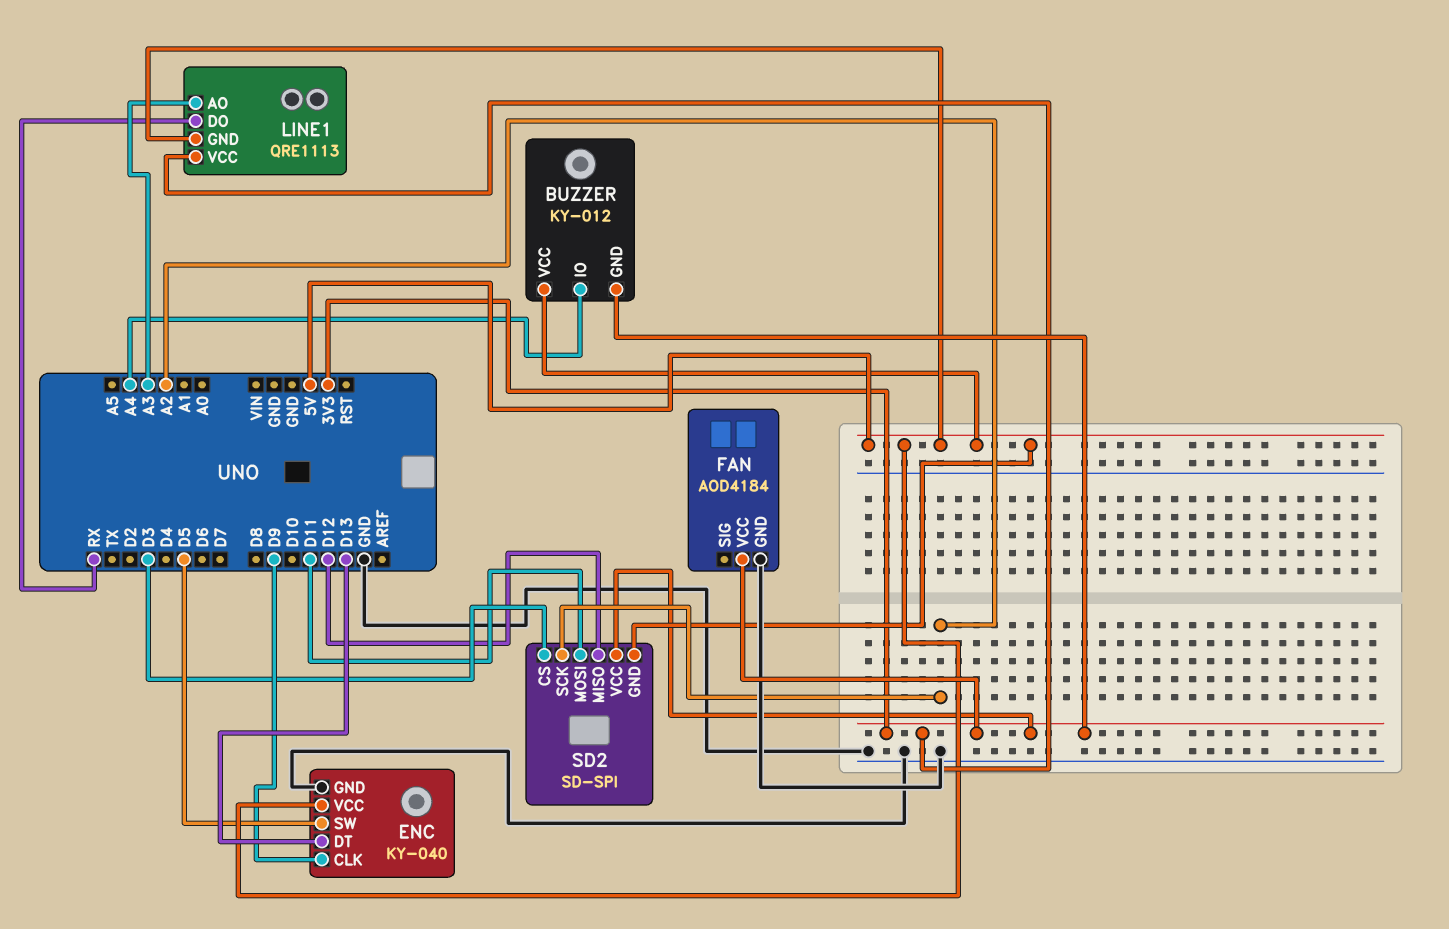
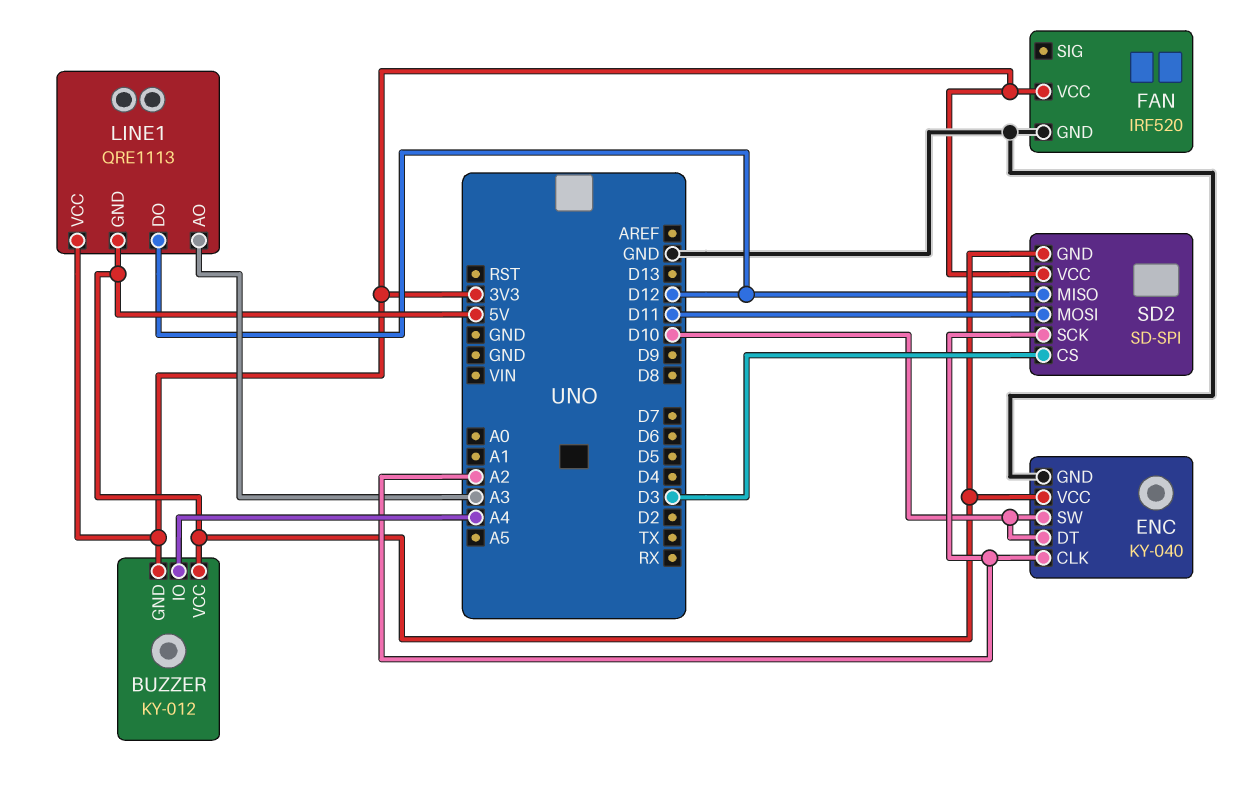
ENC pin CLK: D9 -> A2
ENC pin DT: D13 -> D10
ENC pin SW: D5 -> D10
FAN: AOD4184 -> IRF520
LINE1 pin DO: RX -> D12

